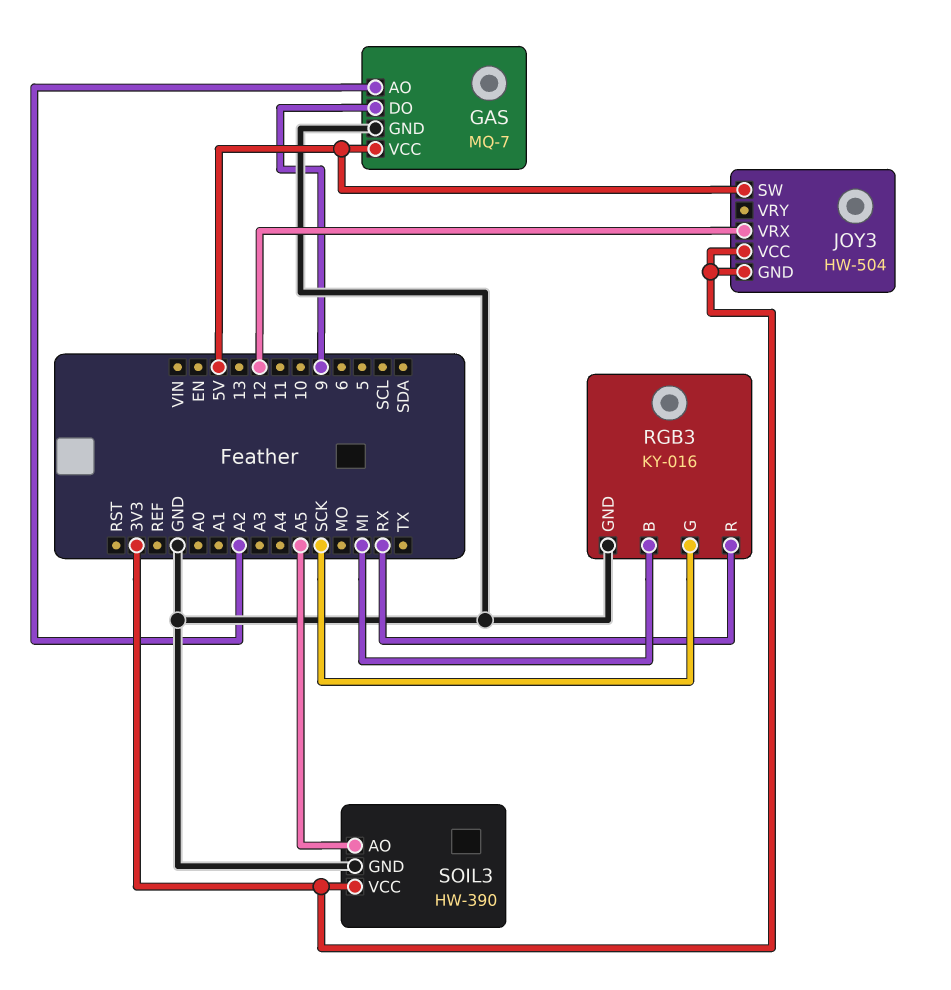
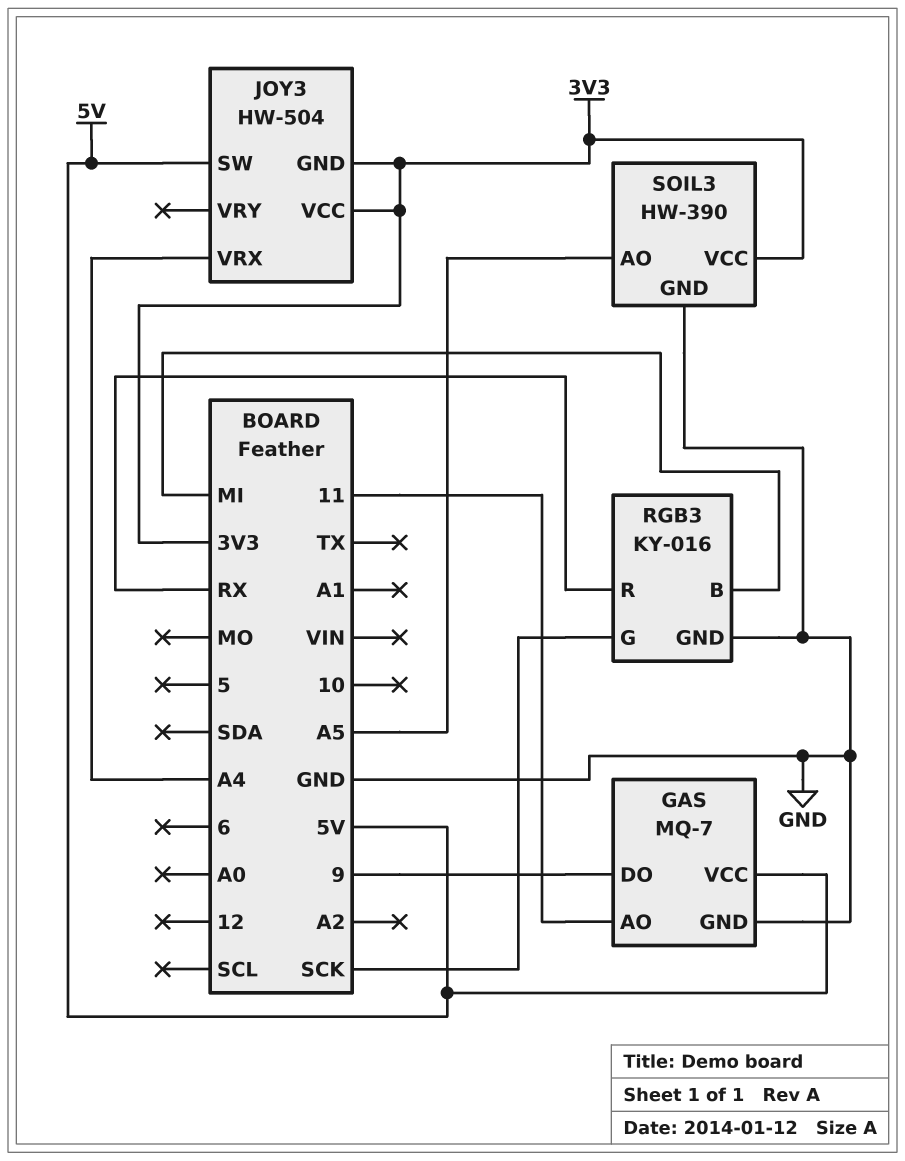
GAS pin AO: A2 -> 11
JOY3 pin VRX: 12 -> A4

